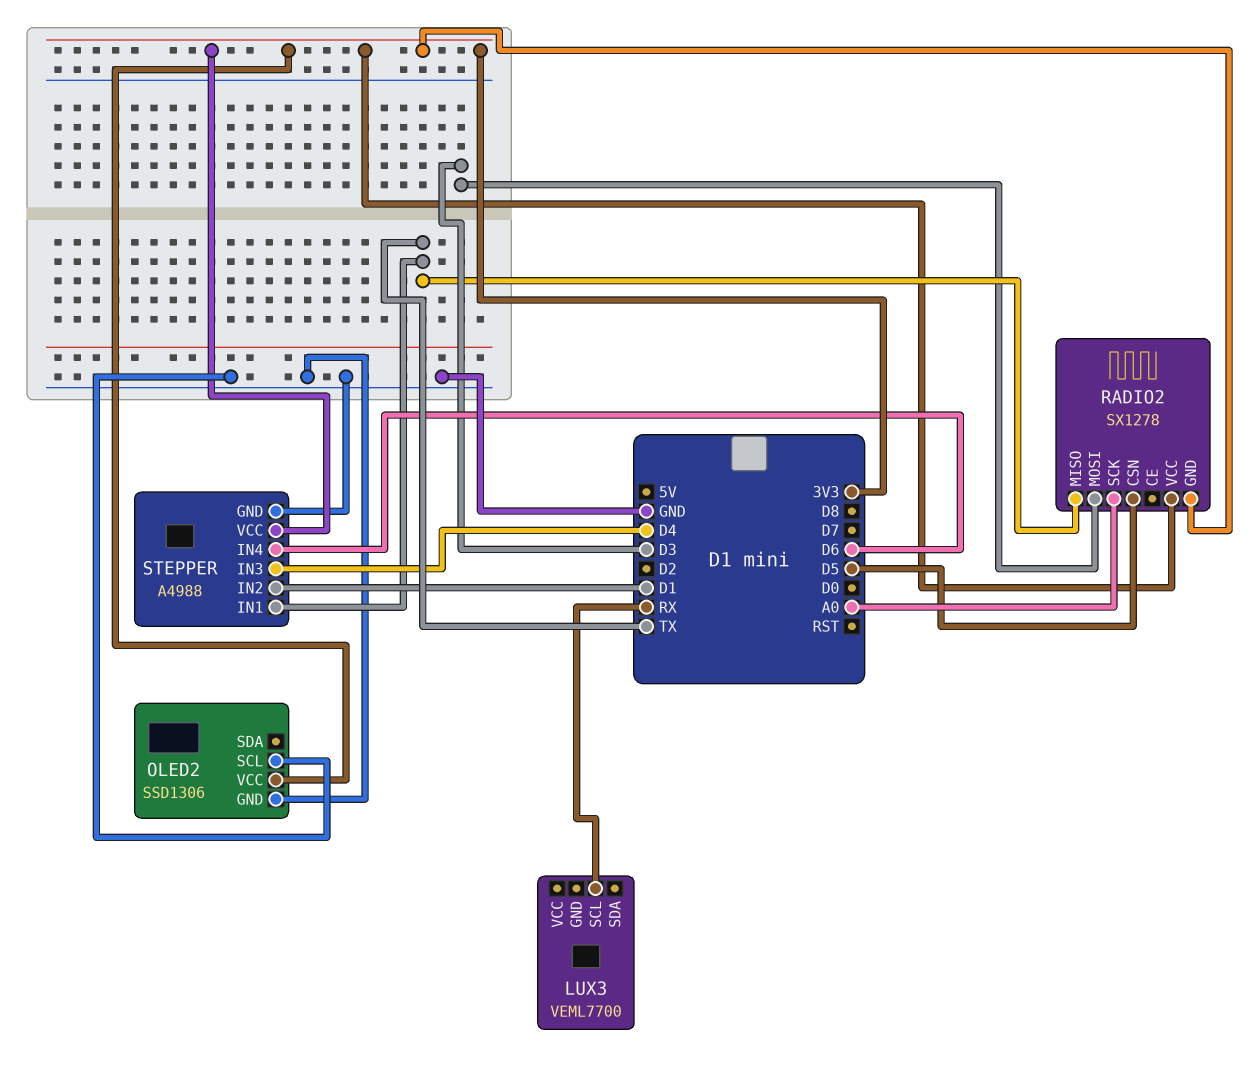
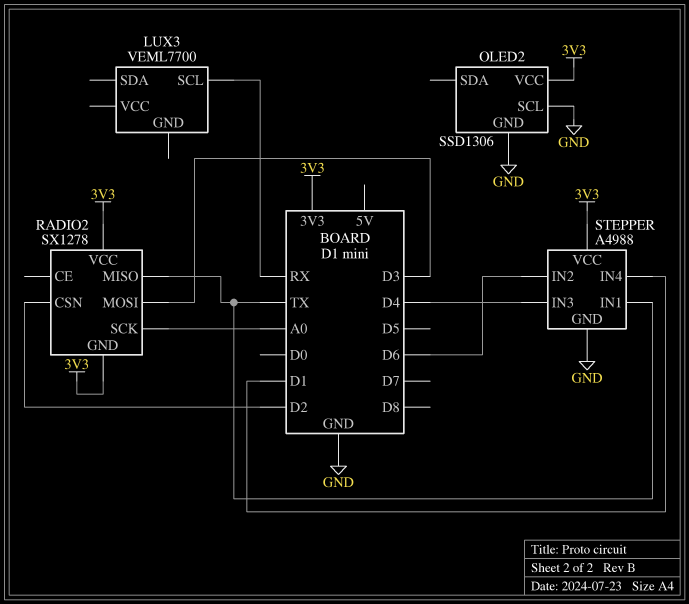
RADIO2 pin CSN: D5 -> D2
STEPPER pin IN2: D1 -> D6
STEPPER pin IN4: D6 -> D1

